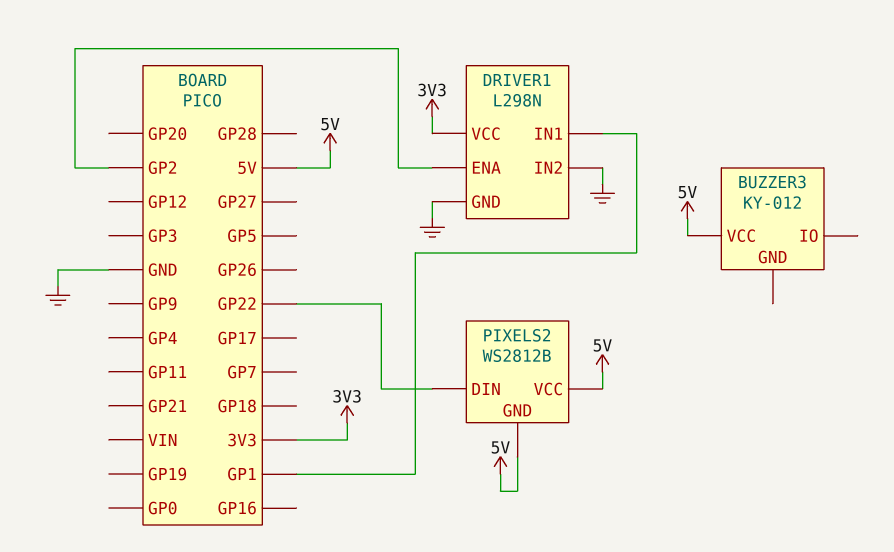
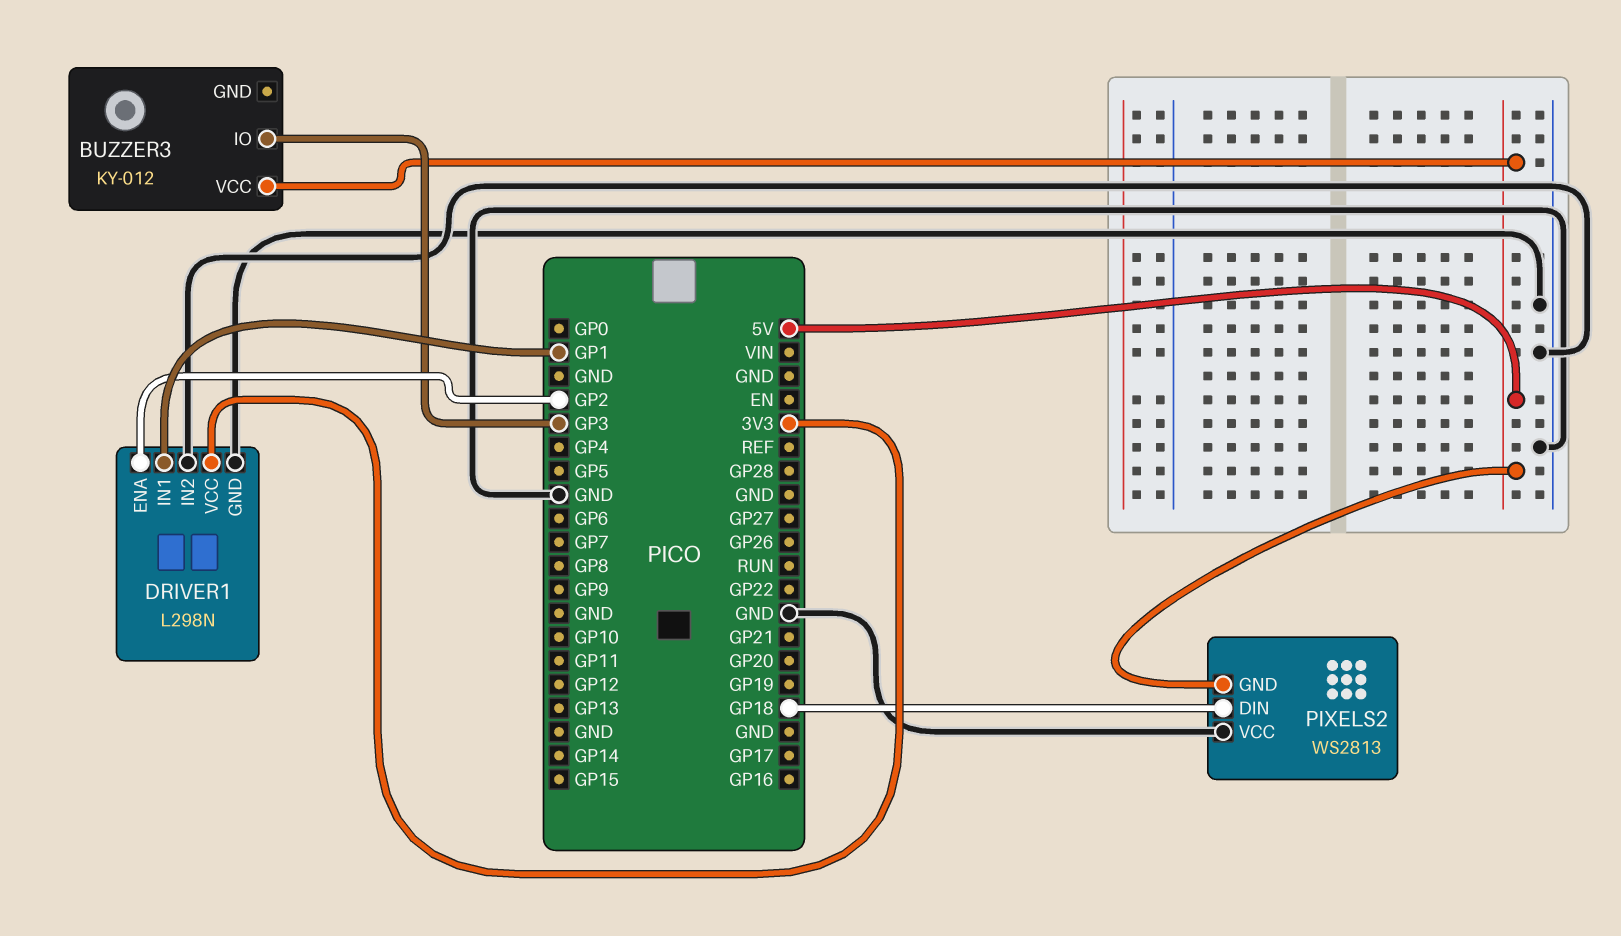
BUZZER3 pin IO: none -> GP3
PIXELS2: WS2812B -> WS2813
PIXELS2 pin DIN: GP22 -> GP18
PIXELS2 pin VCC: 5V -> GND

